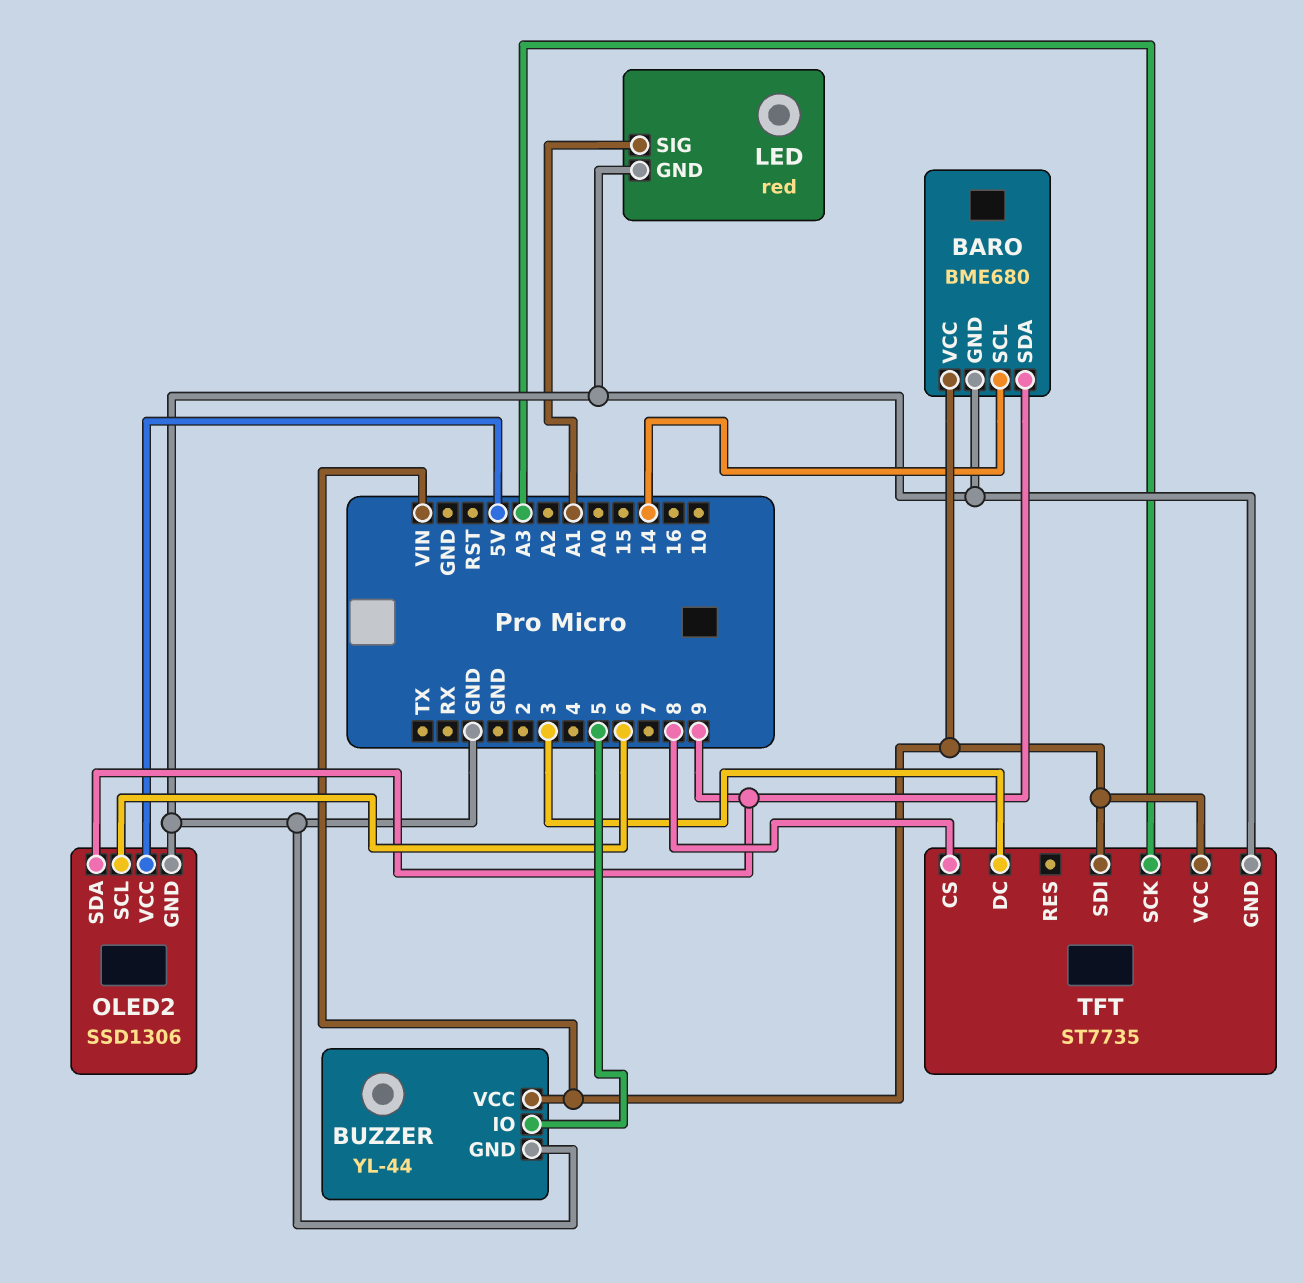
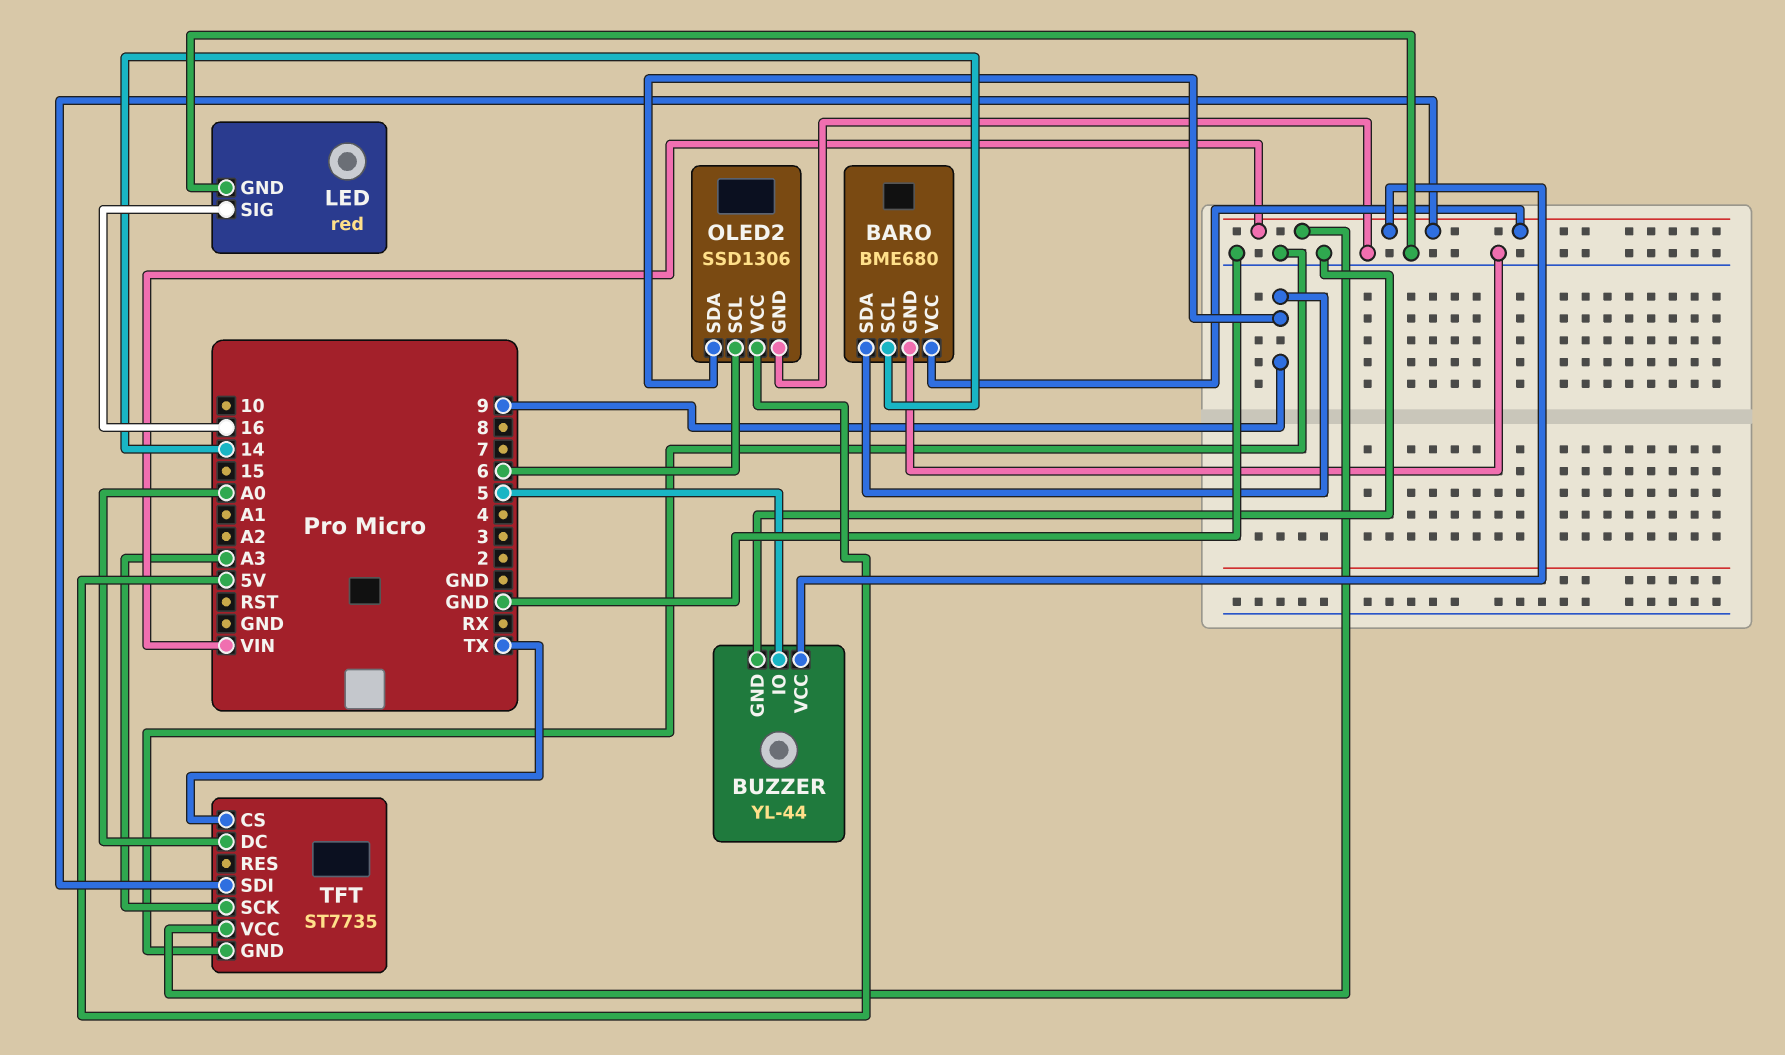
LED pin SIG: A1 -> 16
TFT pin CS: 8 -> TX
TFT pin DC: 3 -> A0

